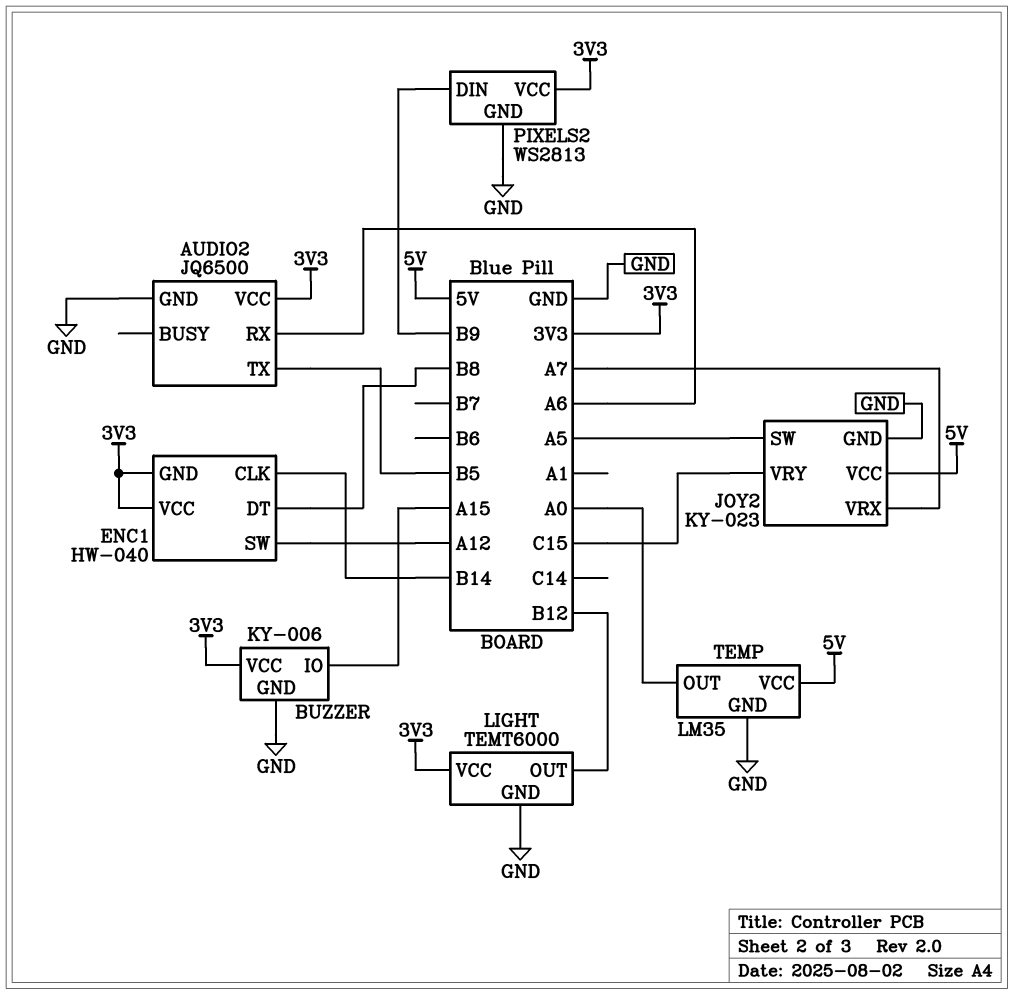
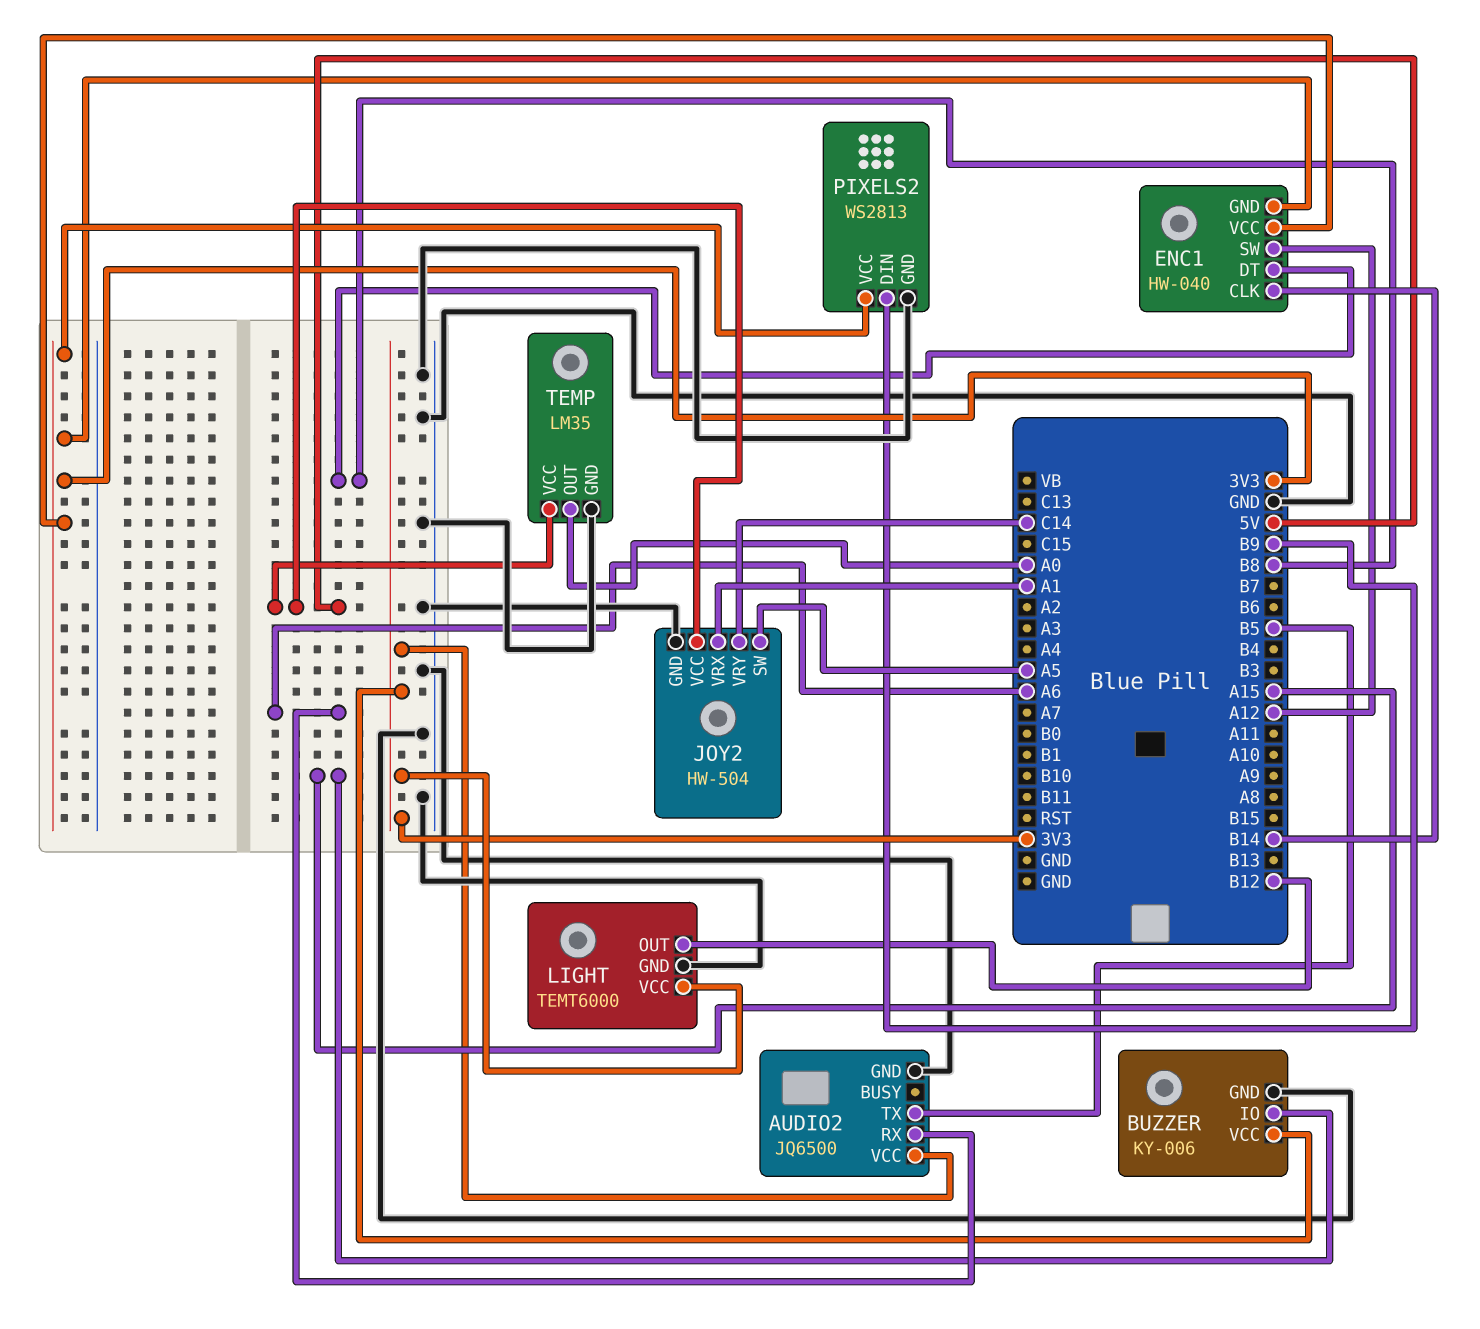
JOY2: KY-023 -> HW-504
JOY2 pin VRX: A7 -> A1
JOY2 pin VRY: C15 -> C14

